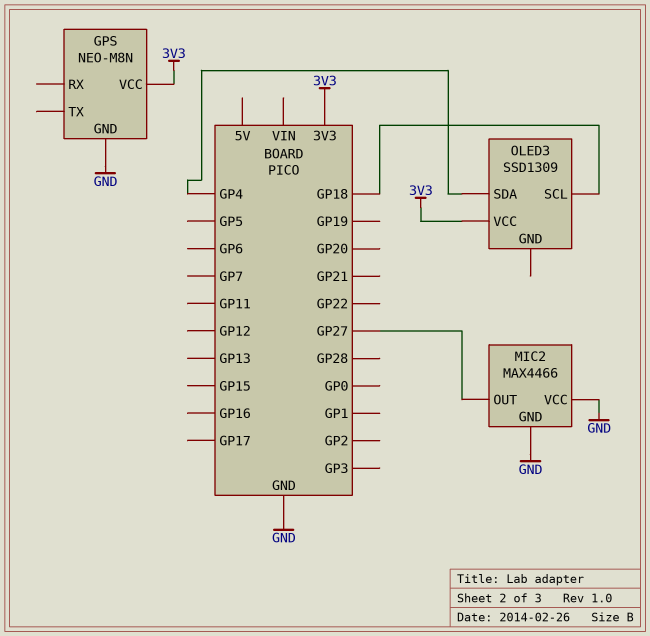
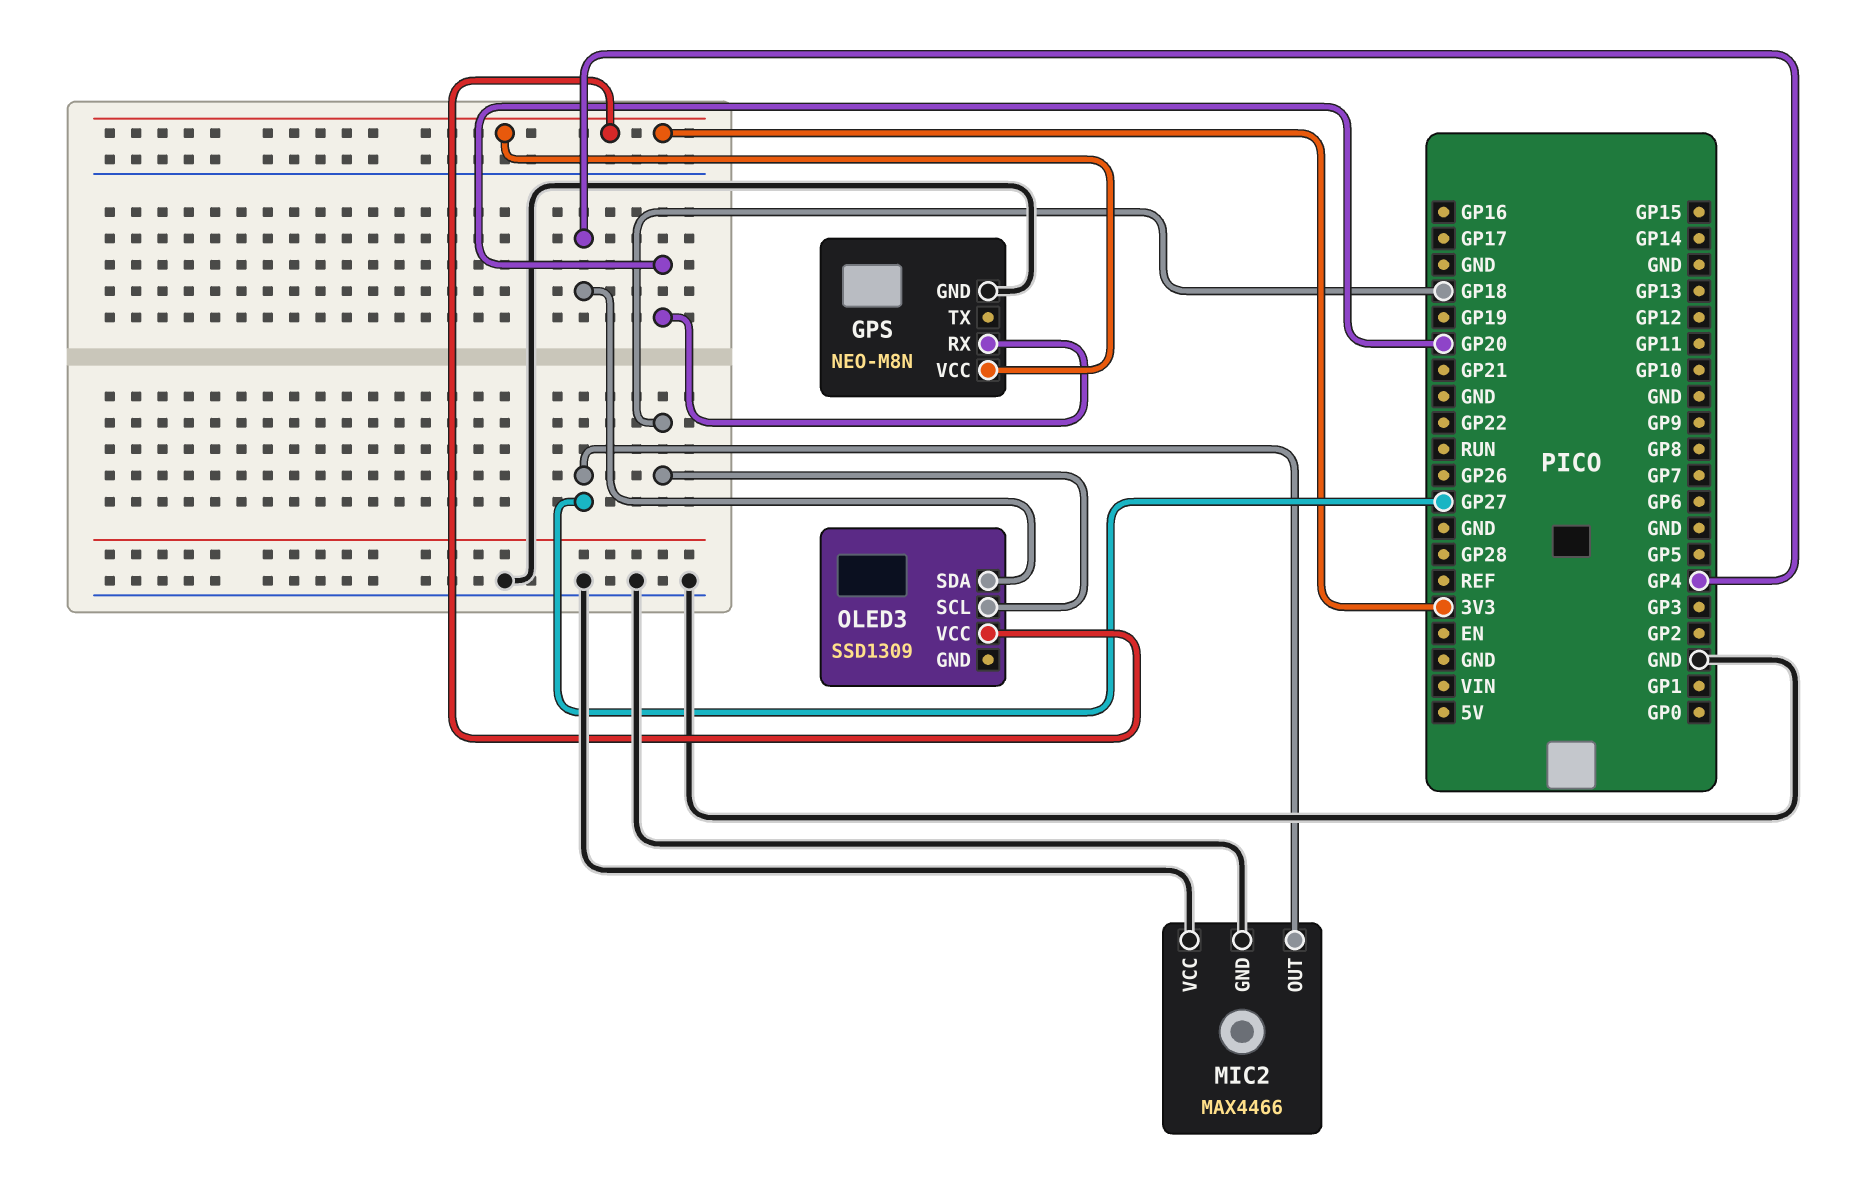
GPS pin RX: none -> GP20

